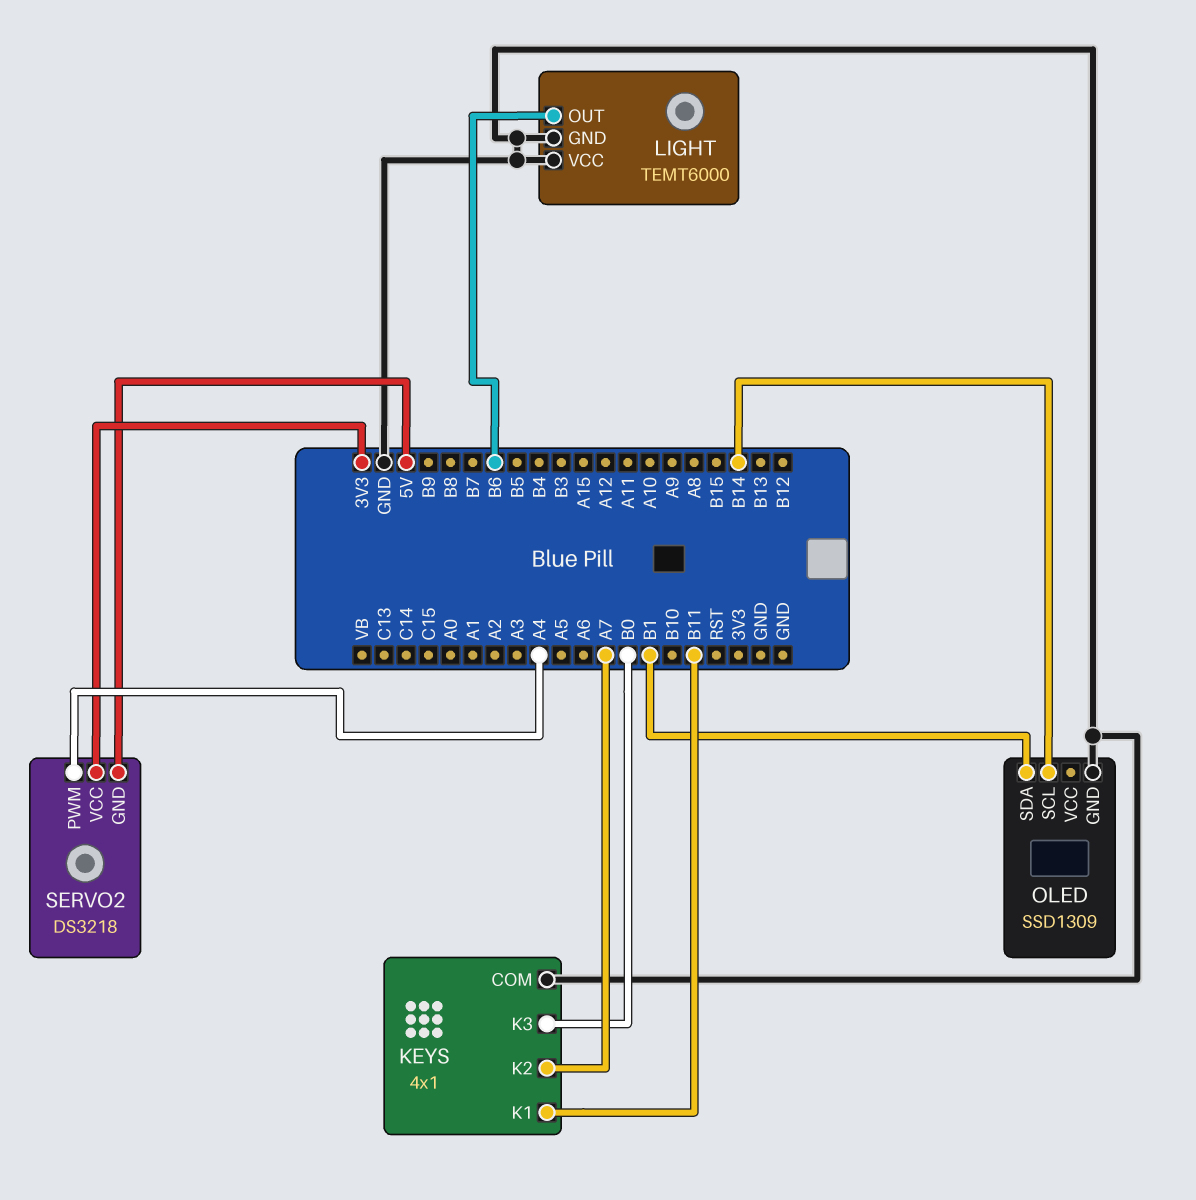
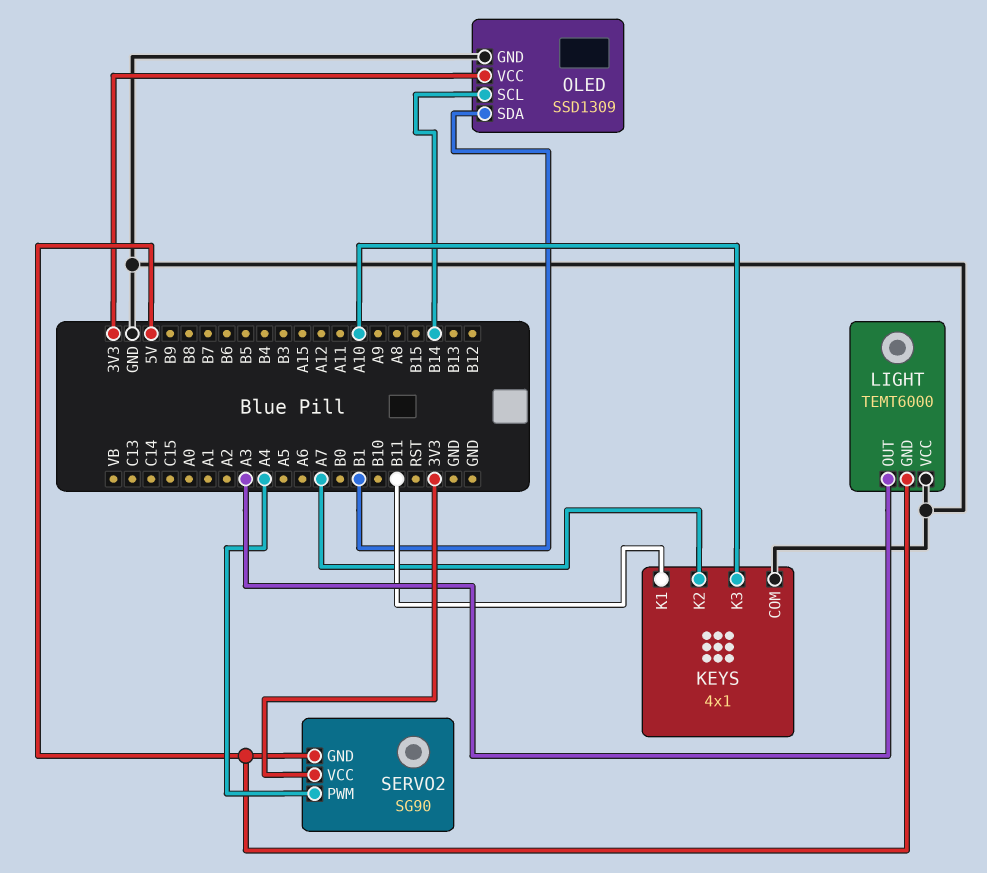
KEYS pin K3: B0 -> A10
LIGHT pin GND: GND -> 5V
LIGHT pin OUT: B6 -> A3
OLED pin VCC: none -> 3V3
SERVO2: DS3218 -> SG90

